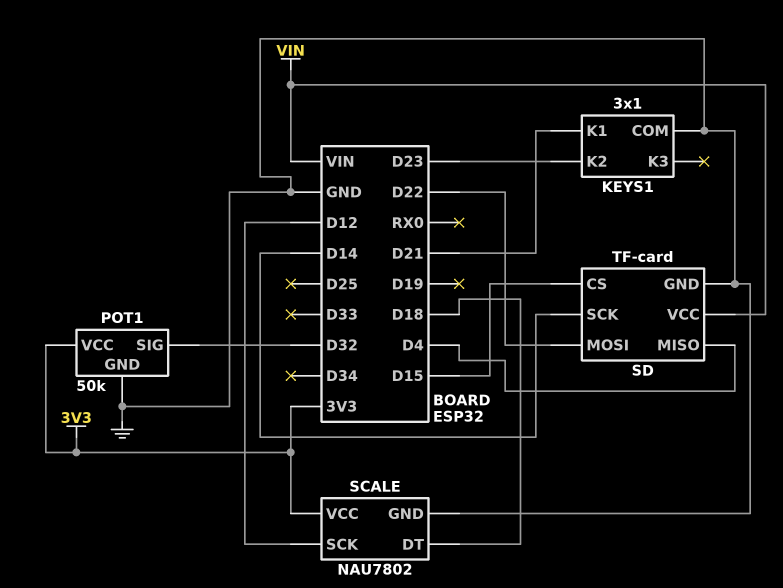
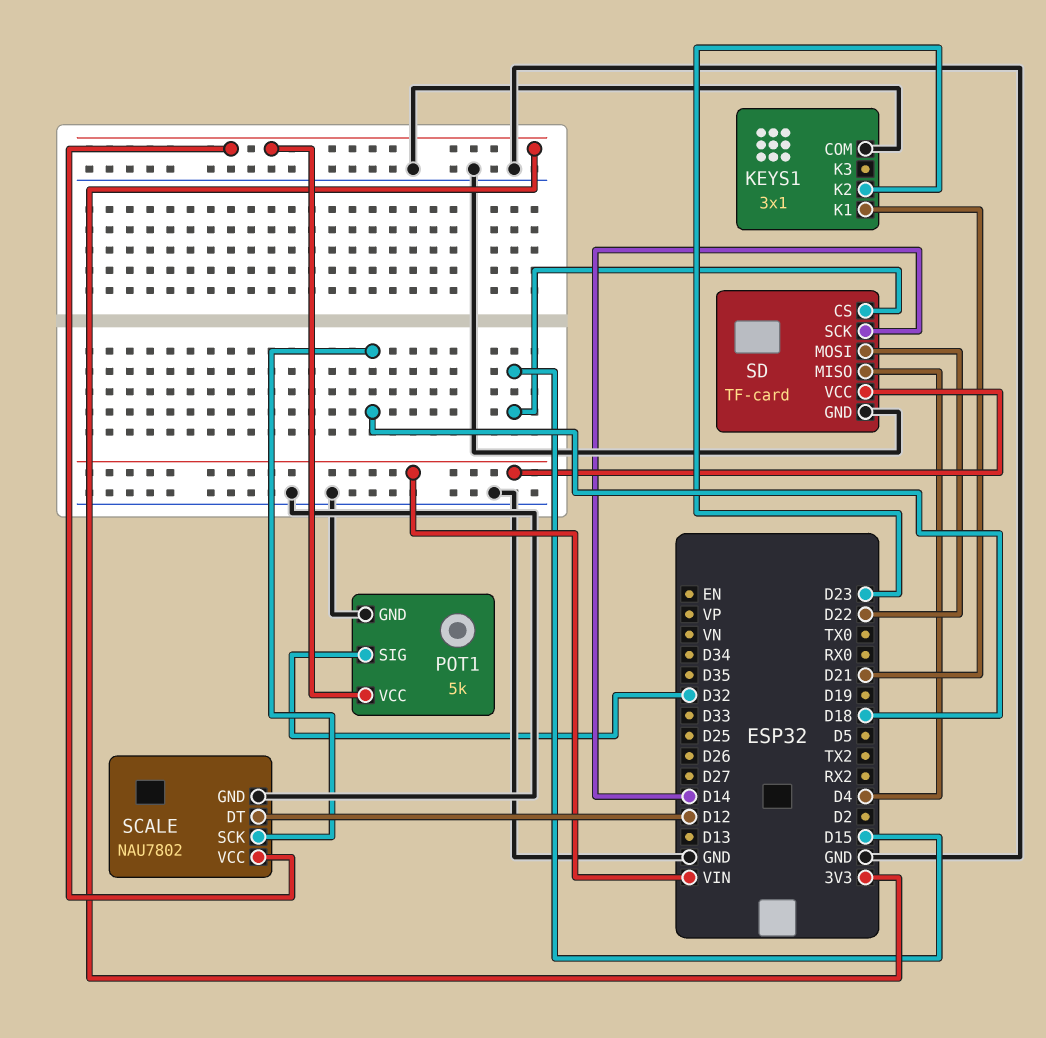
POT1: 50k -> 5k
SCALE pin DT: D18 -> D12
SCALE pin SCK: D12 -> D18

